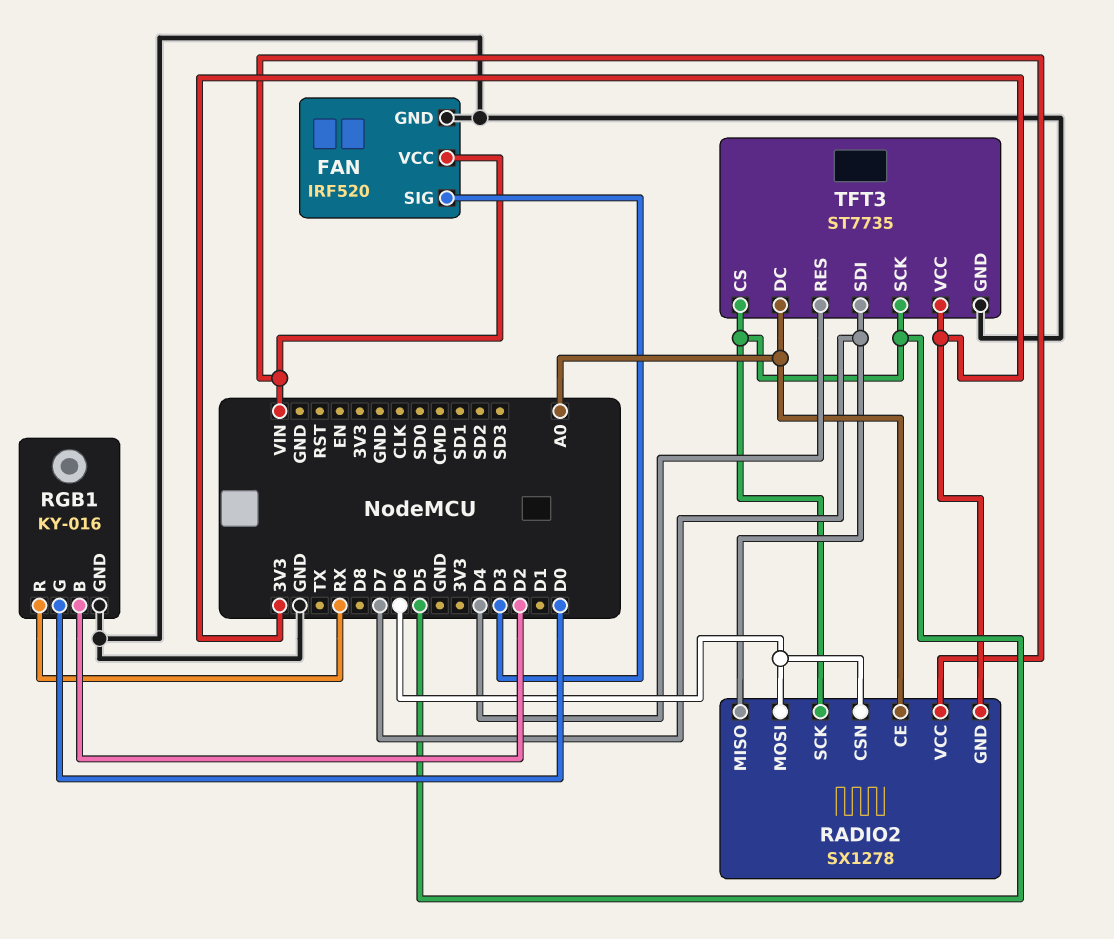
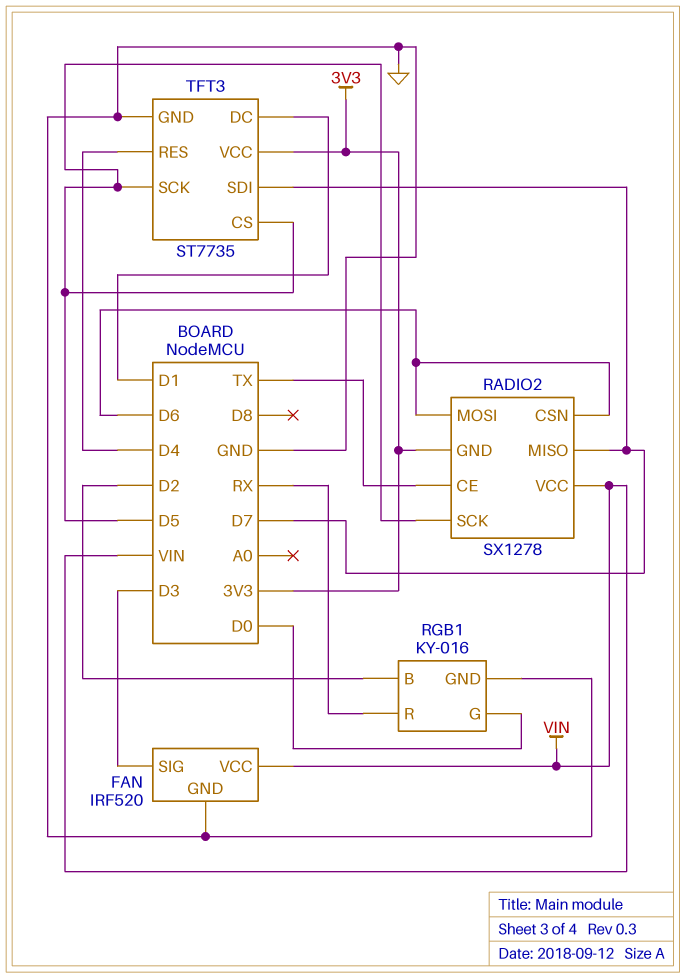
RADIO2 pin CE: A0 -> TX
TFT3 pin DC: A0 -> D1

